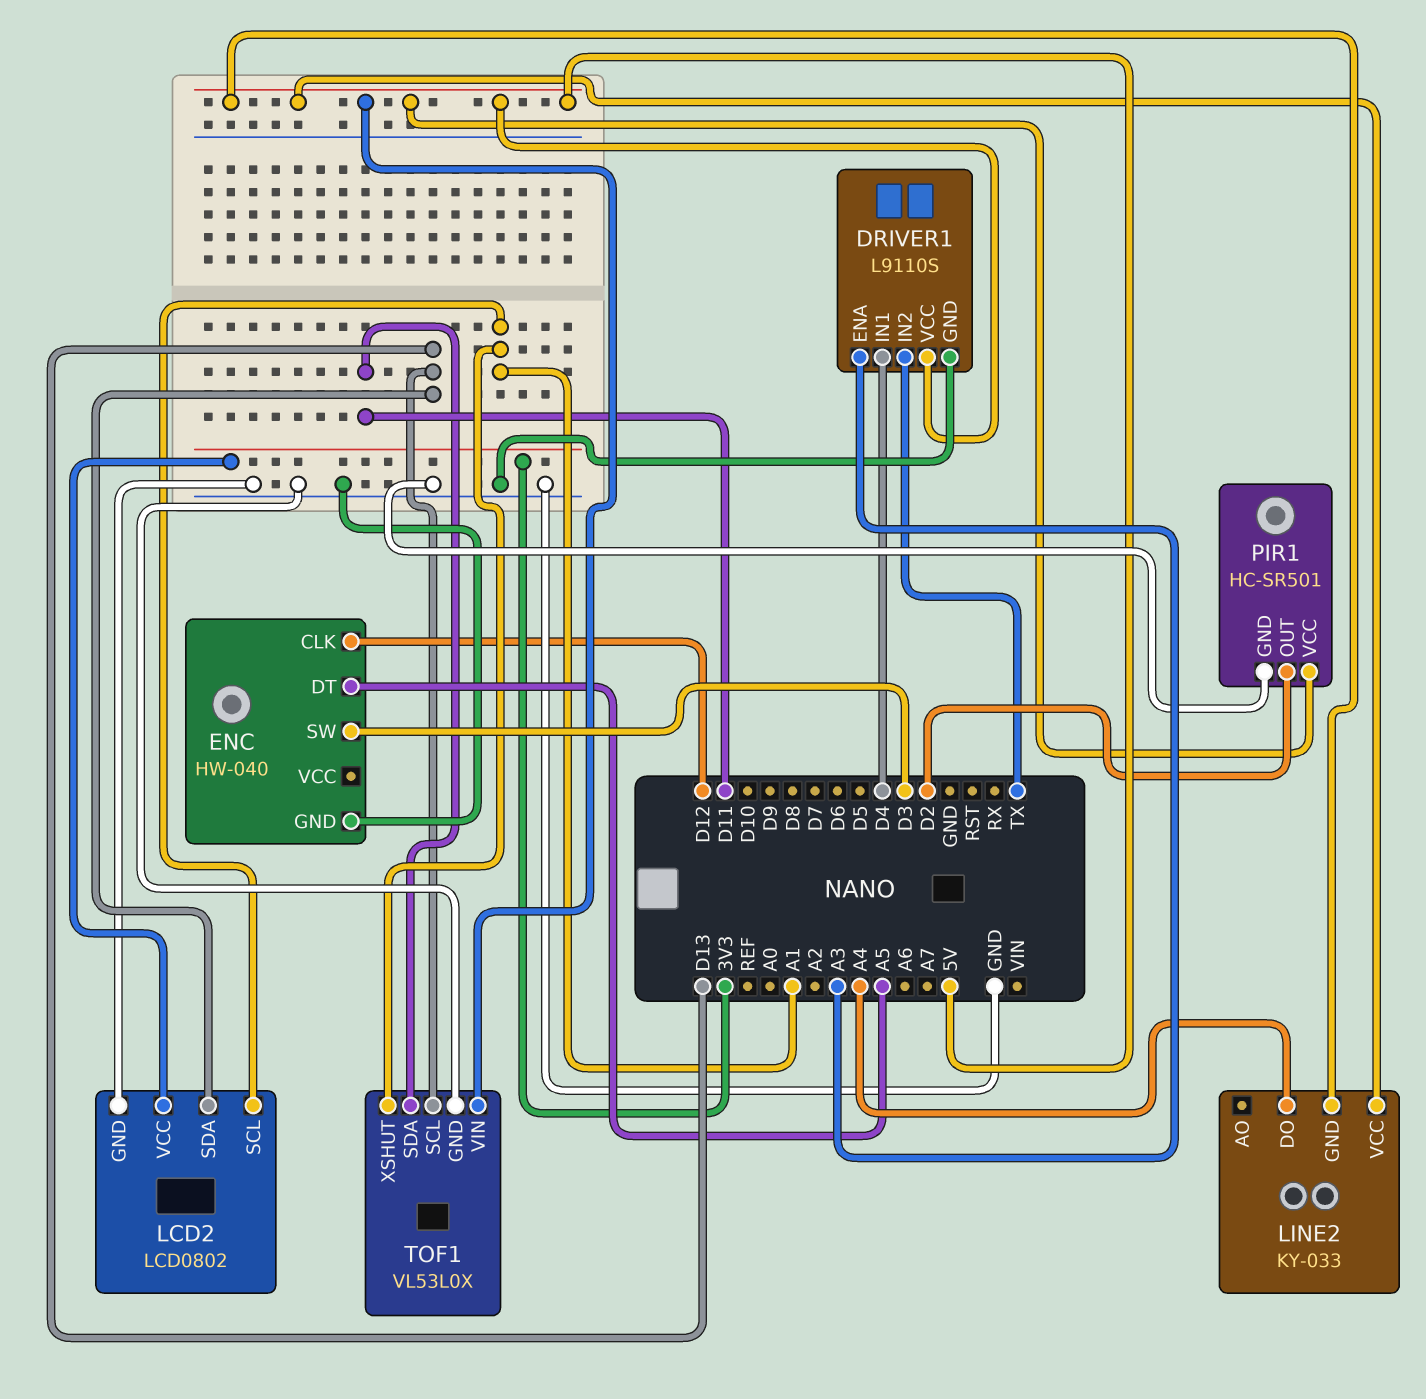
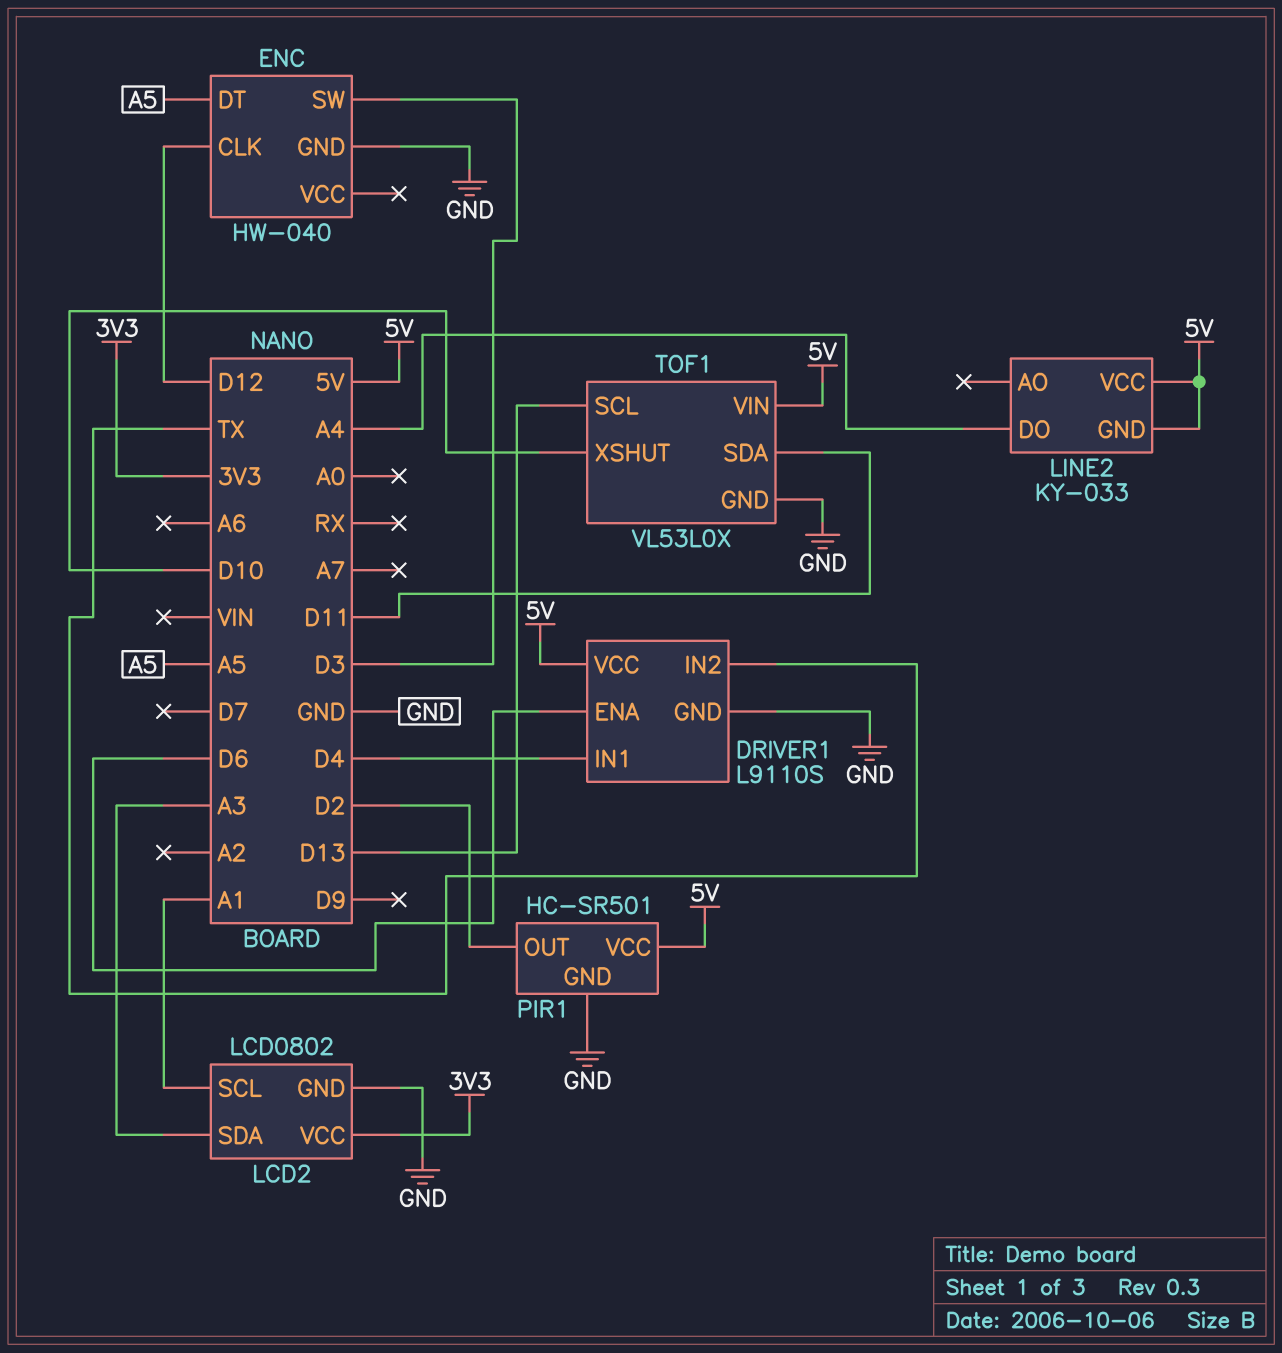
DRIVER1 pin ENA: A3 -> D6
LCD2 pin SDA: D13 -> A3
TOF1 pin XSHUT: A1 -> D10

